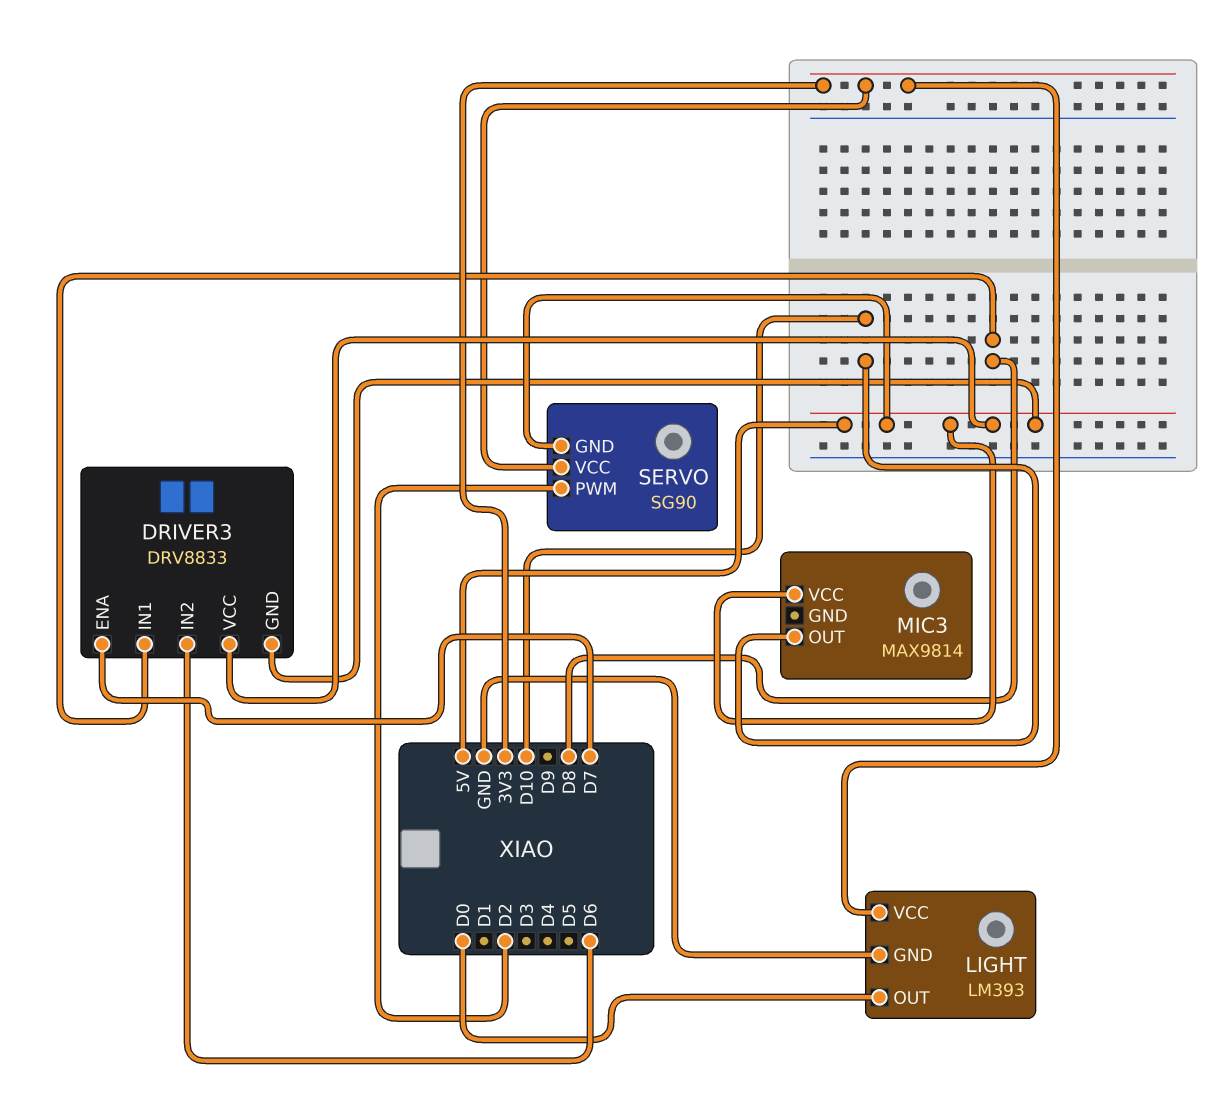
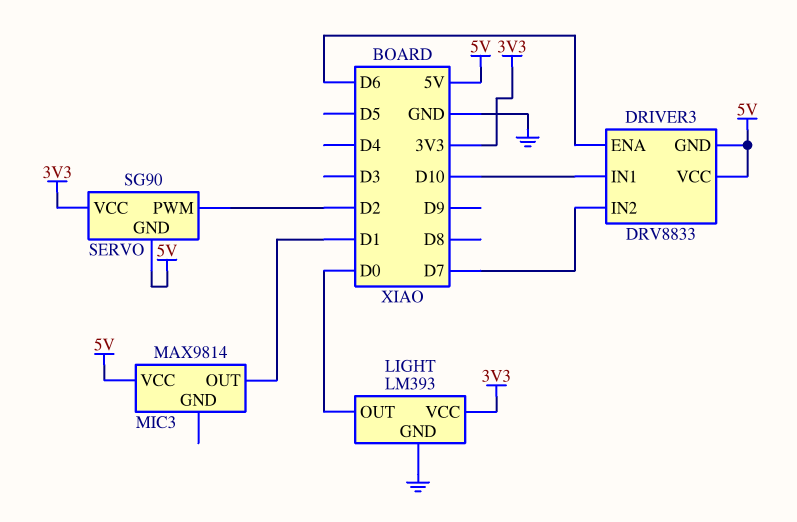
DRIVER3 pin ENA: D7 -> D6
DRIVER3 pin IN1: D8 -> D10
DRIVER3 pin IN2: D6 -> D7
MIC3 pin OUT: D10 -> D1

